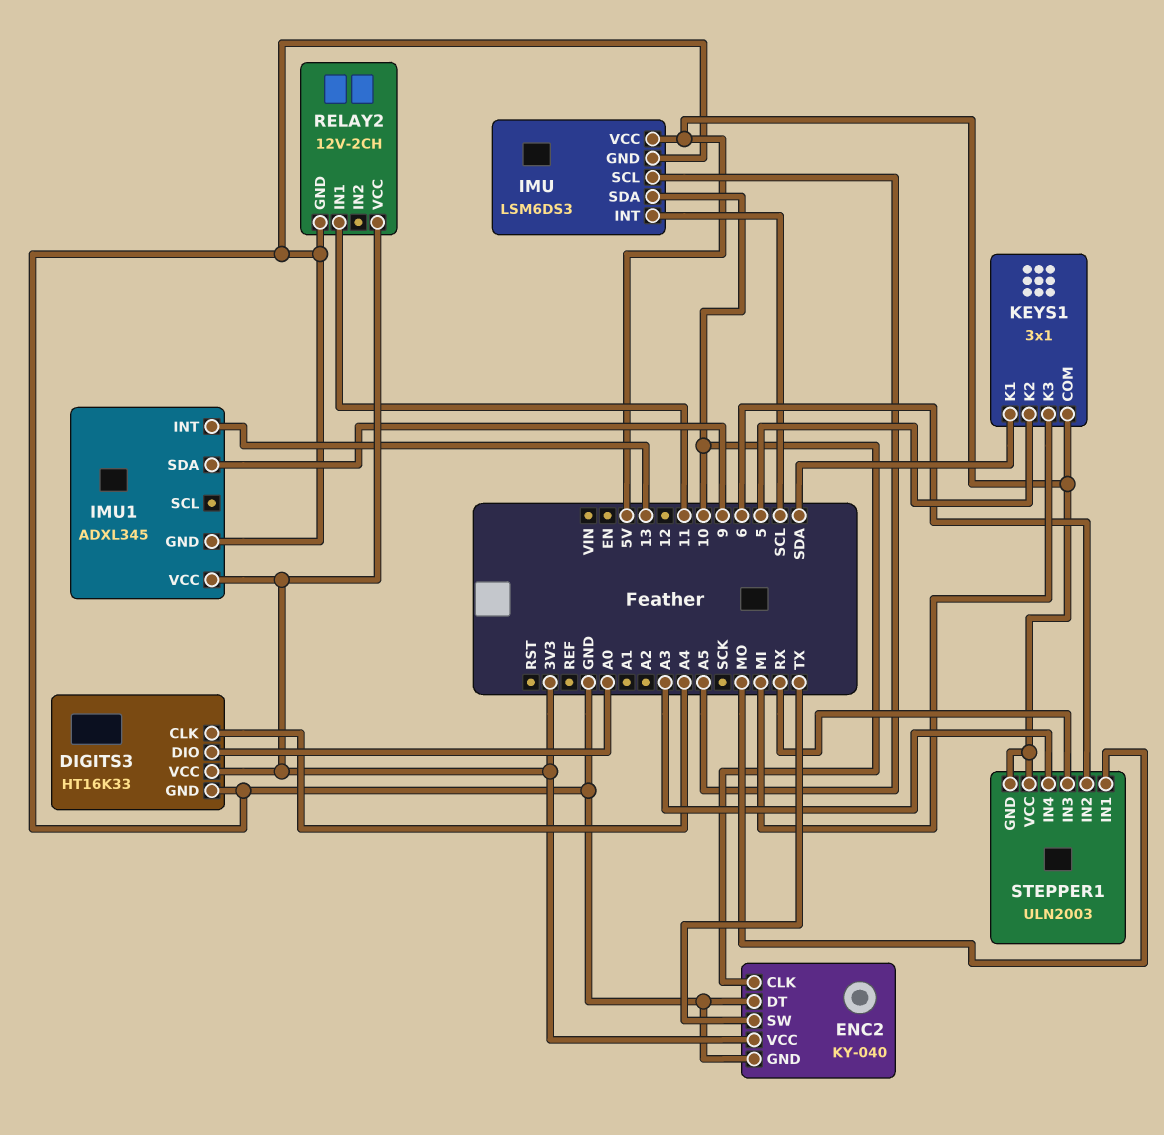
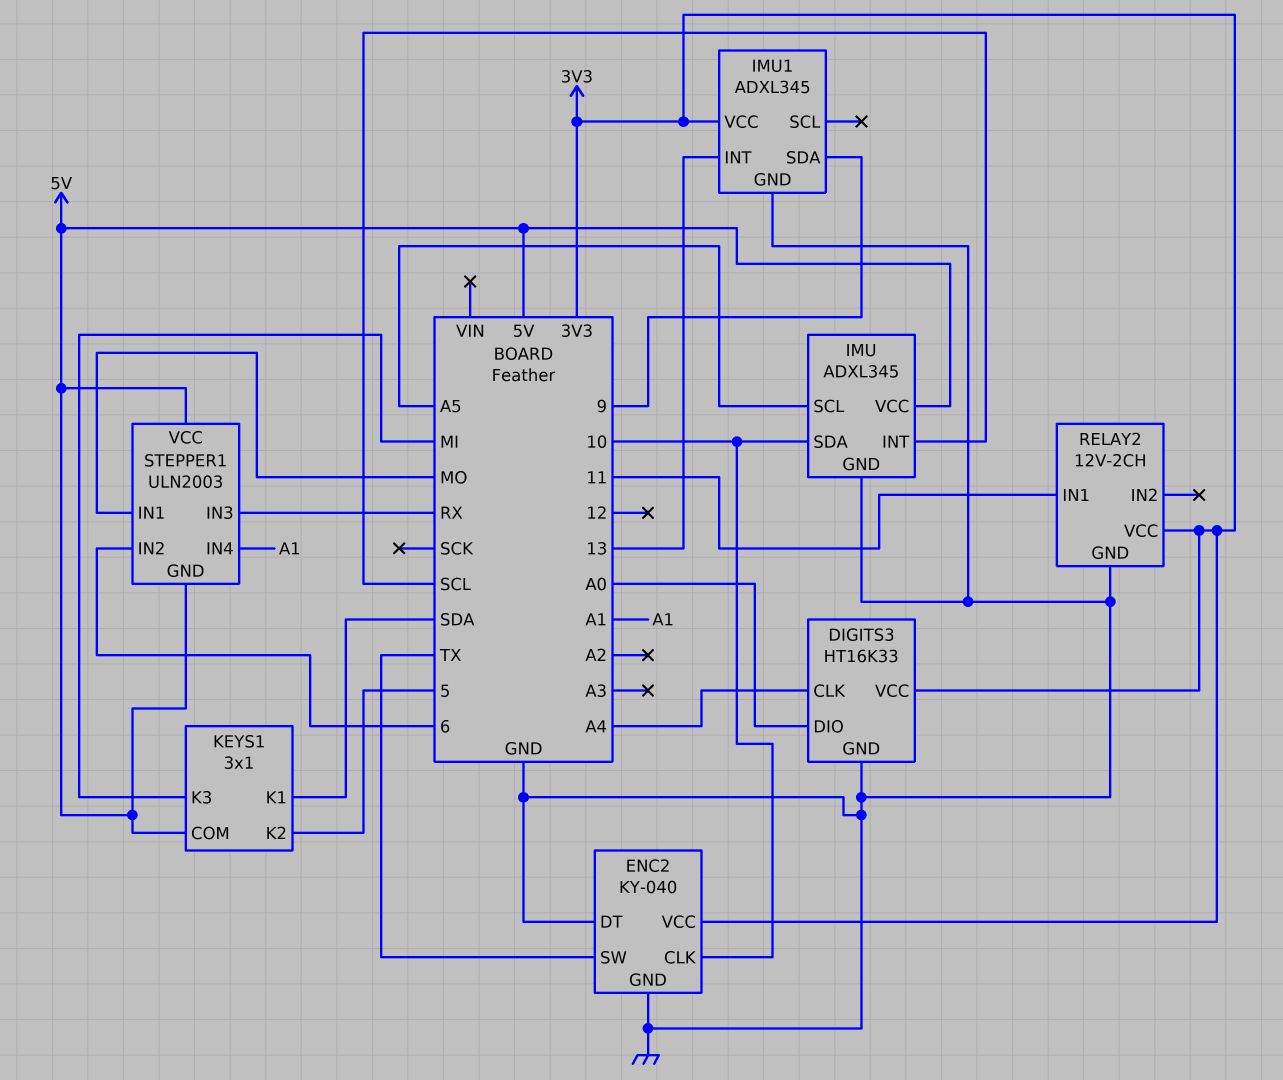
IMU: LSM6DS3 -> ADXL345
STEPPER1 pin IN4: A3 -> A1

